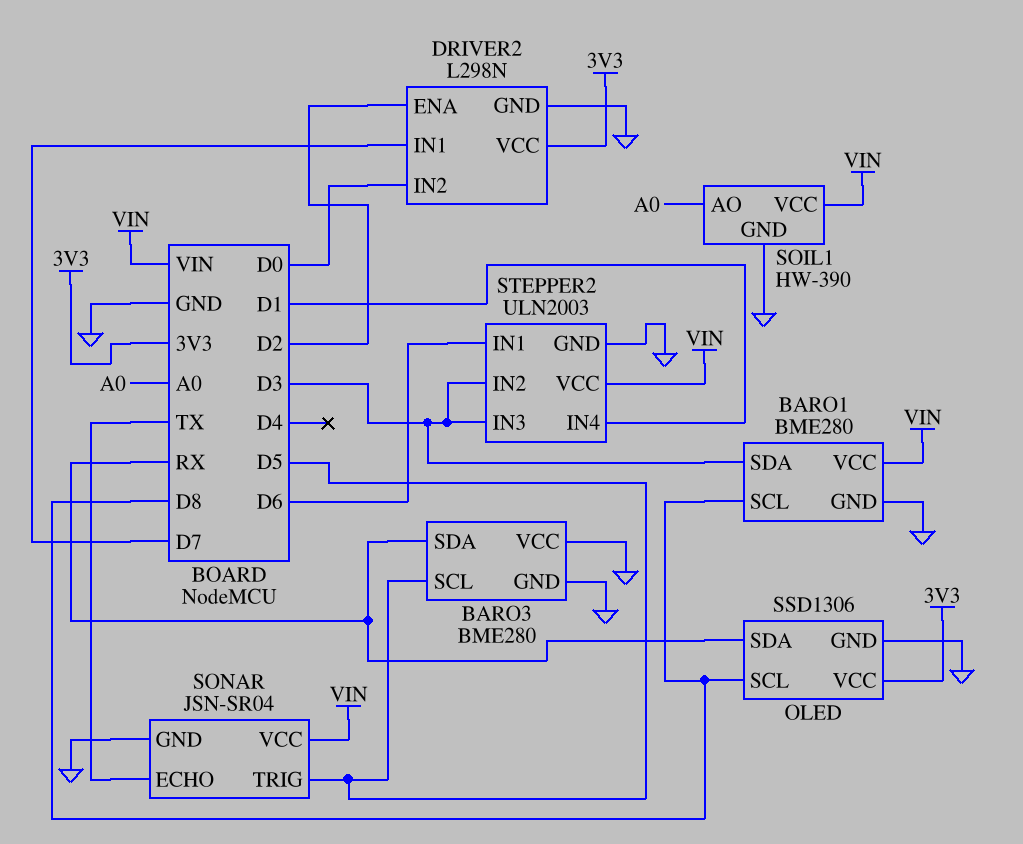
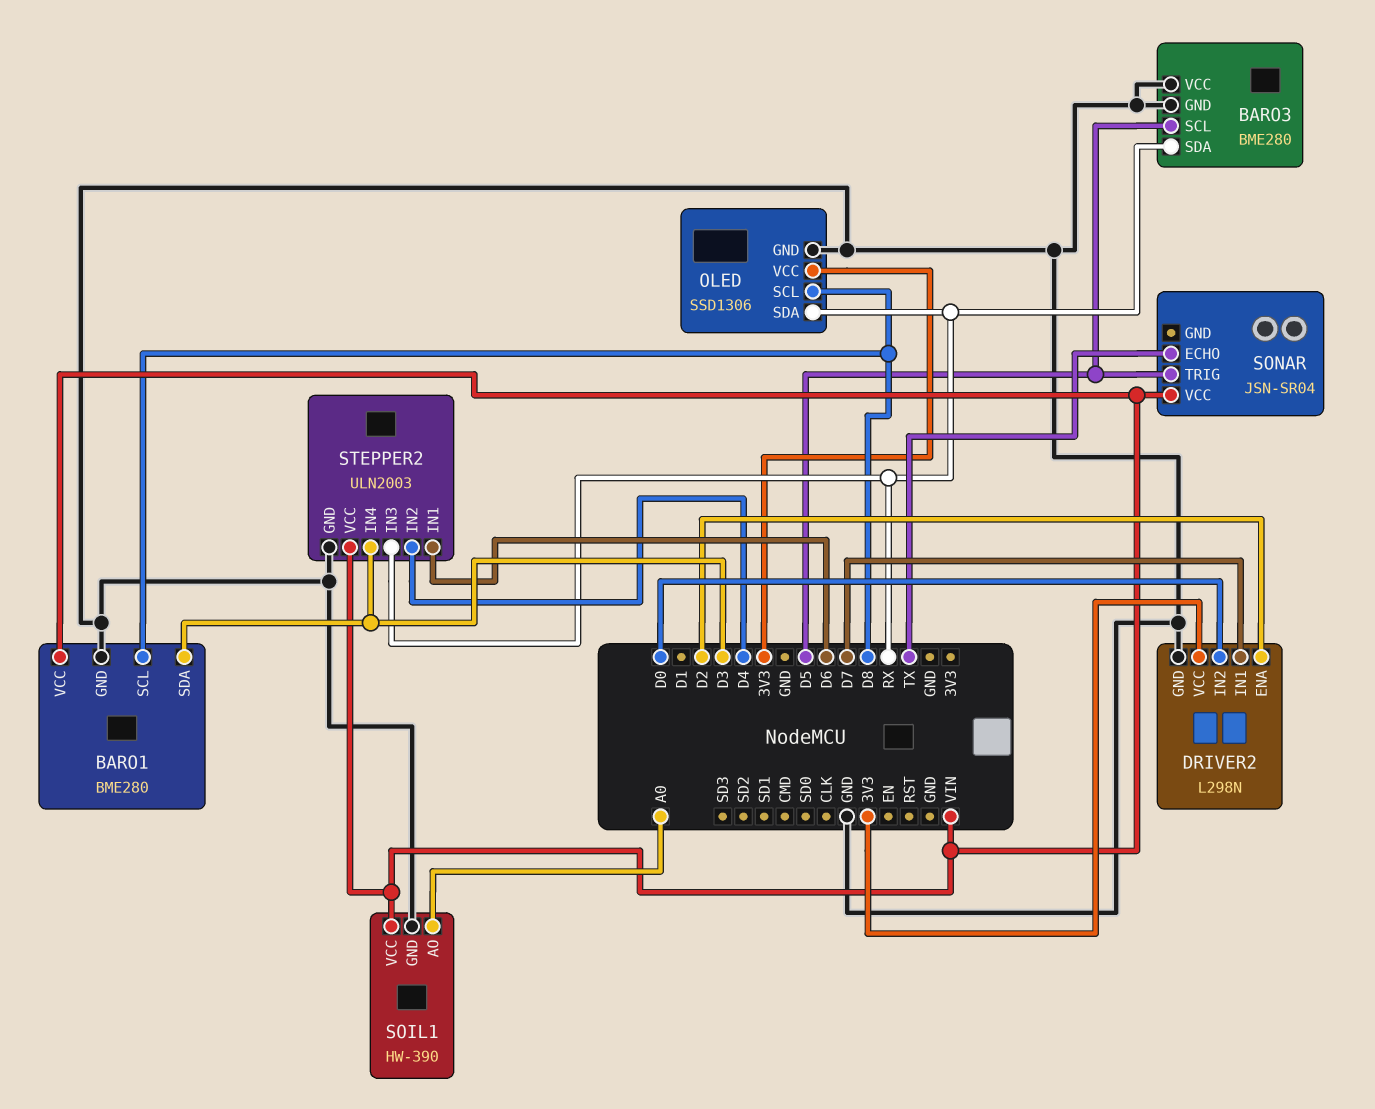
SONAR pin GND: GND -> none
STEPPER2 pin IN2: D3 -> D4
STEPPER2 pin IN3: D3 -> RX
STEPPER2 pin IN4: D1 -> D3

